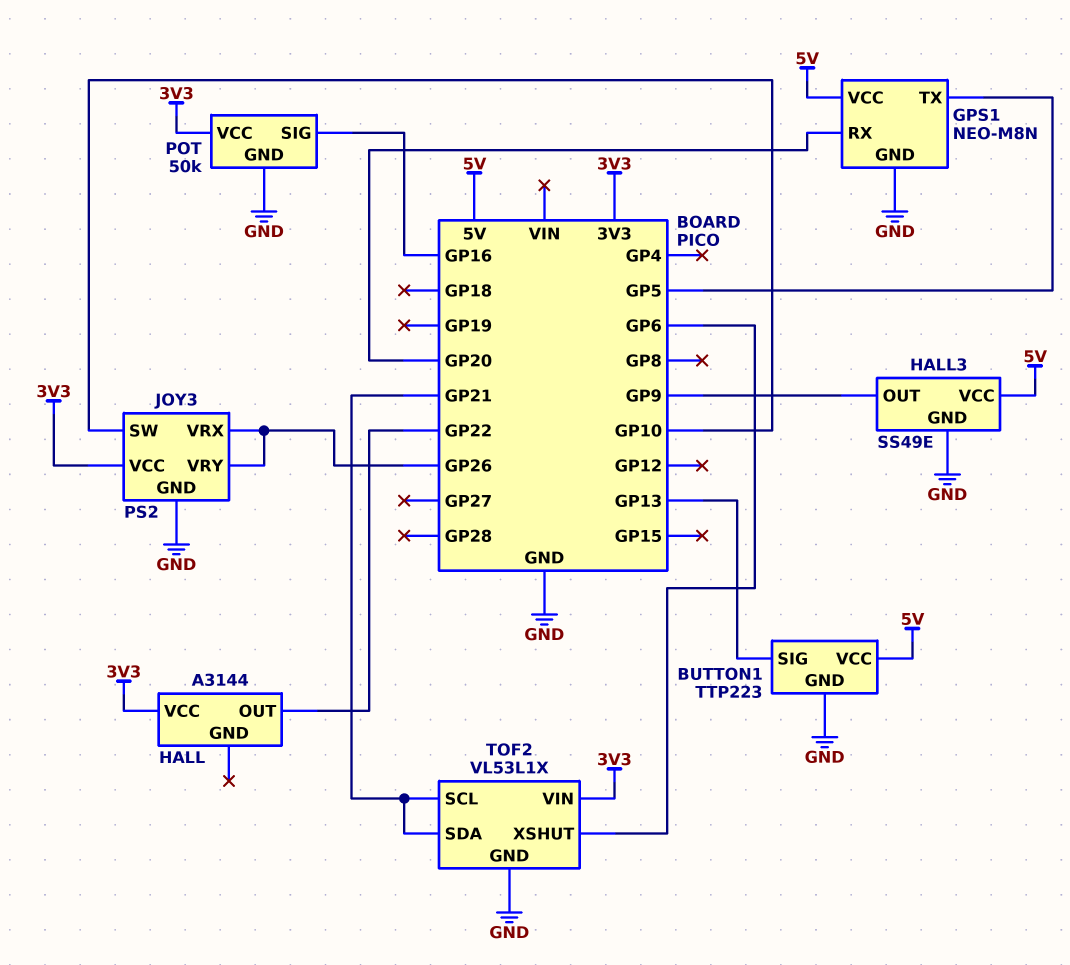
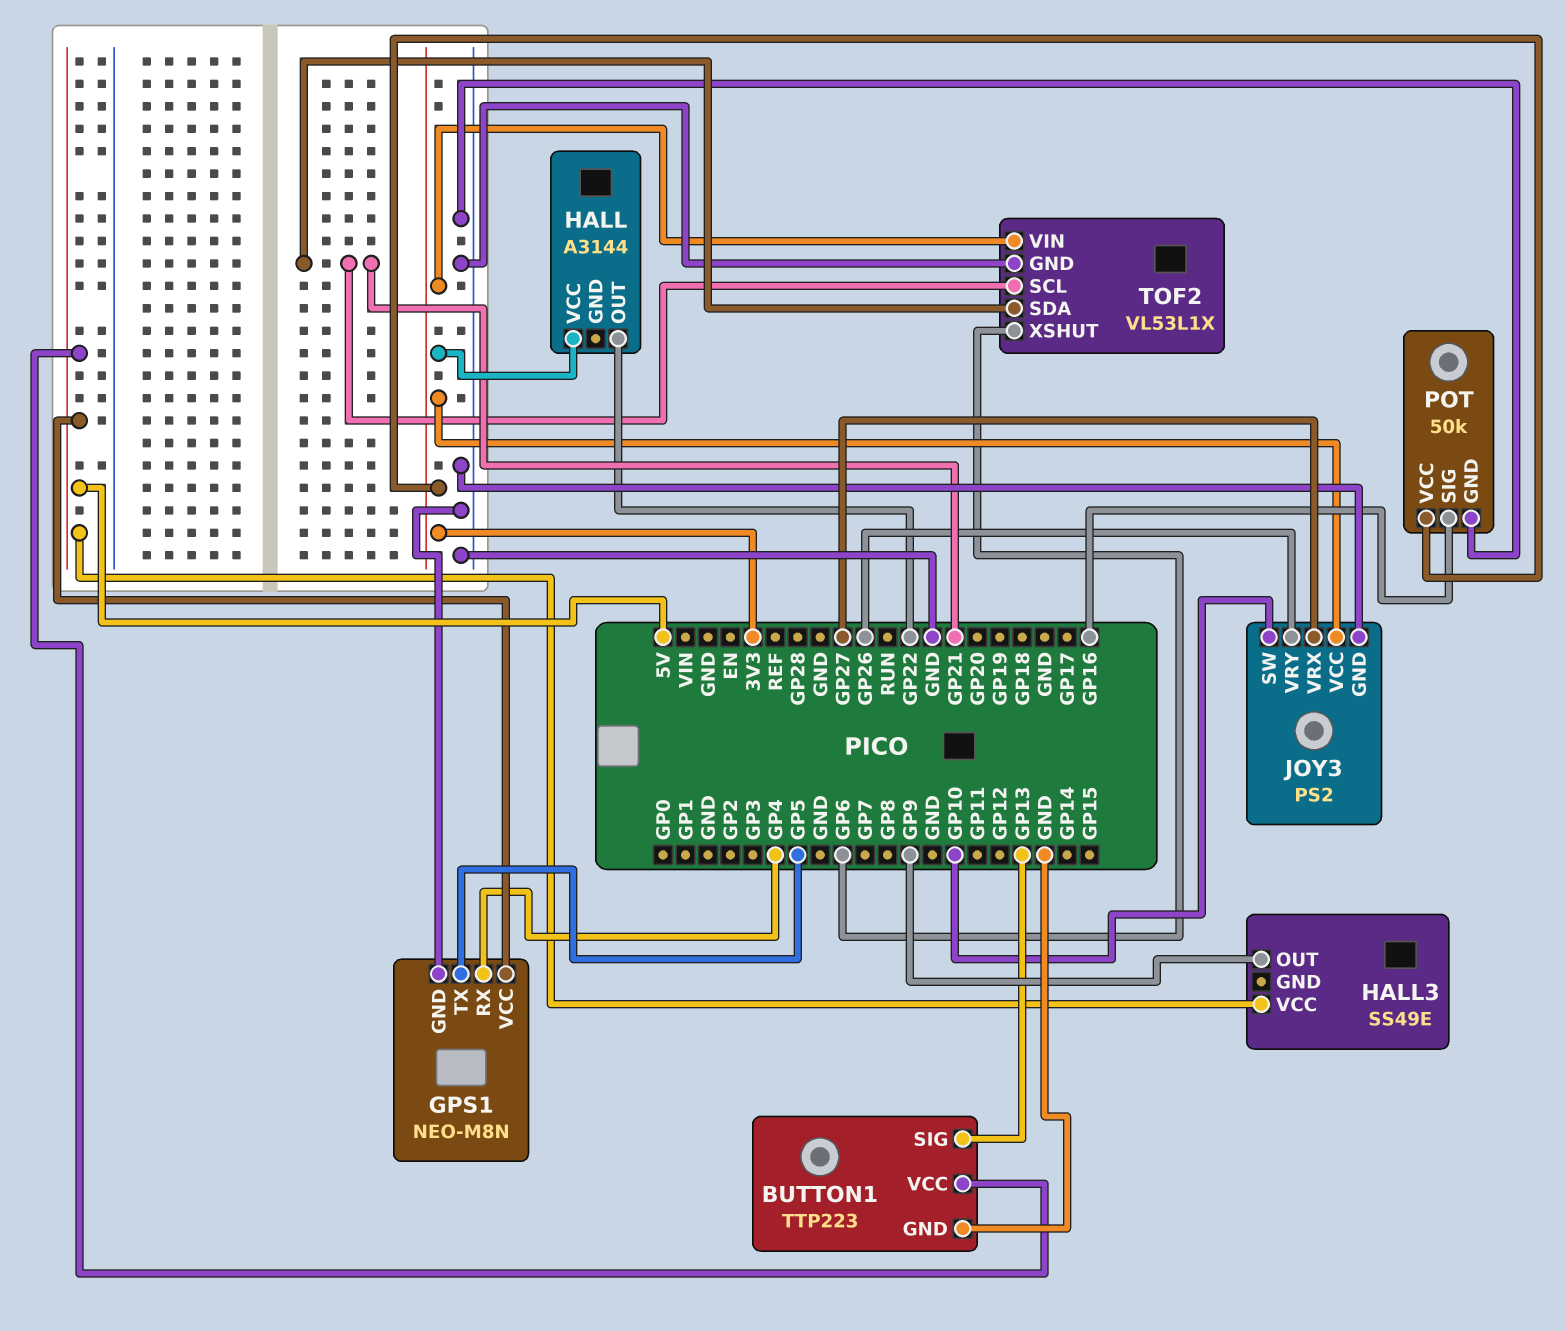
GPS1 pin RX: GP20 -> GP4
HALL3 pin GND: GND -> none
JOY3 pin VRX: GP26 -> GP27

